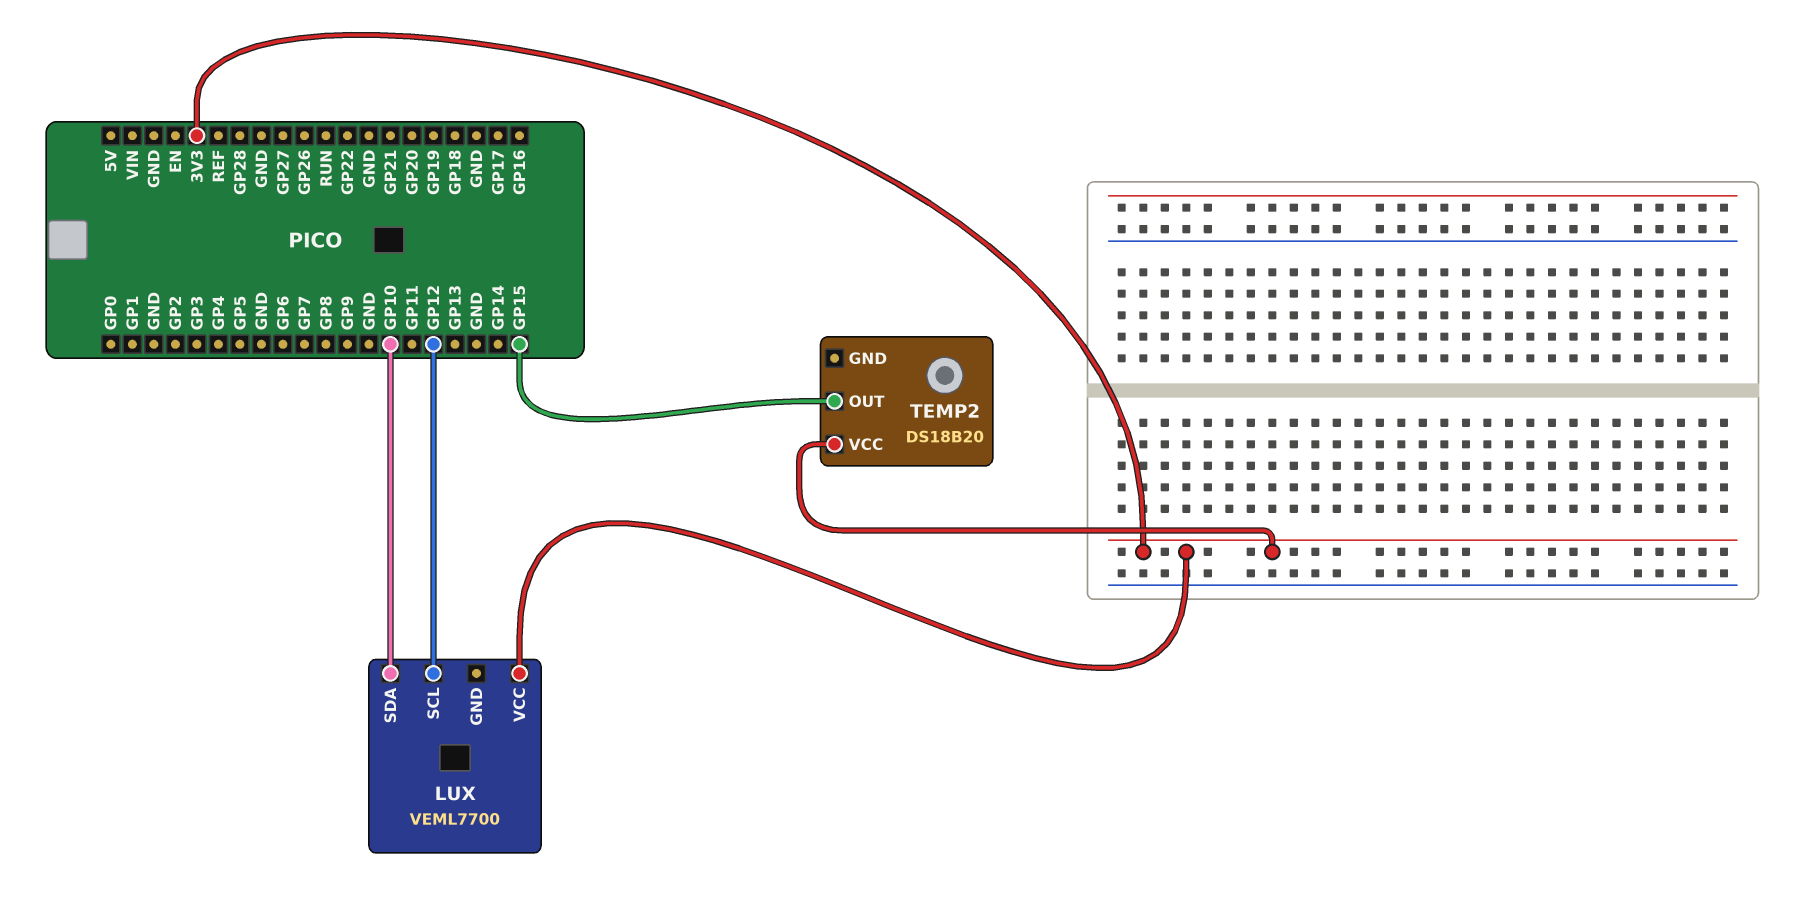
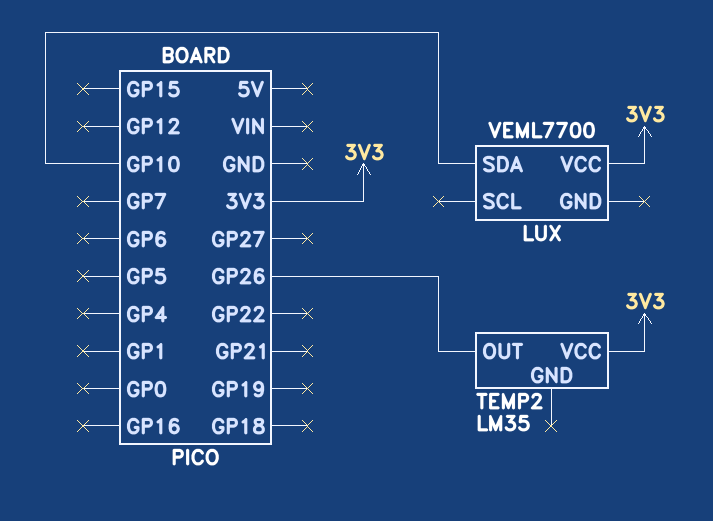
LUX pin SCL: GP12 -> none
TEMP2: DS18B20 -> LM35
TEMP2 pin OUT: GP15 -> GP26

